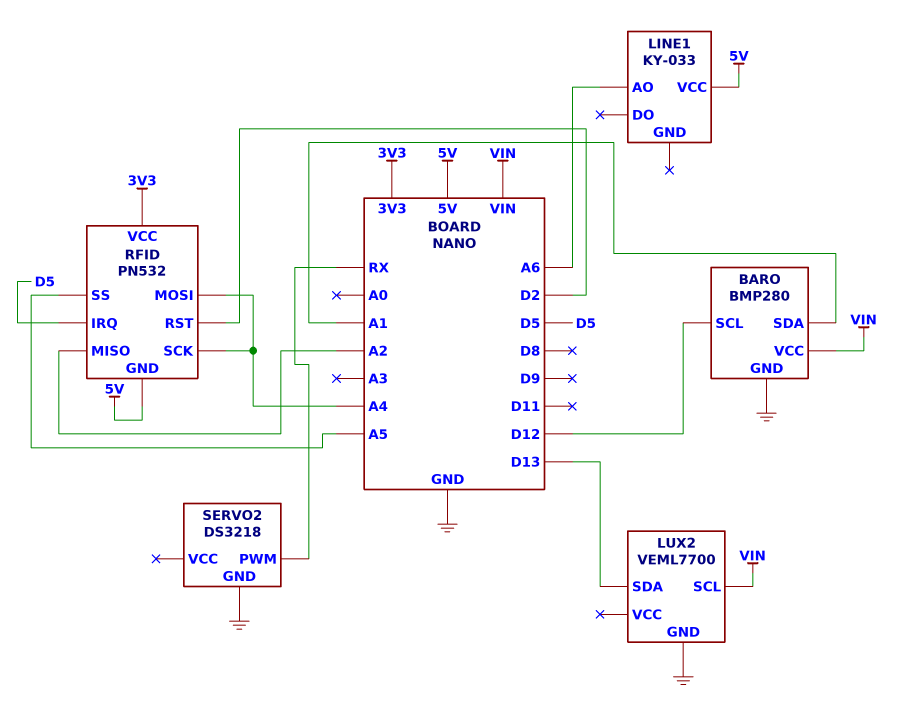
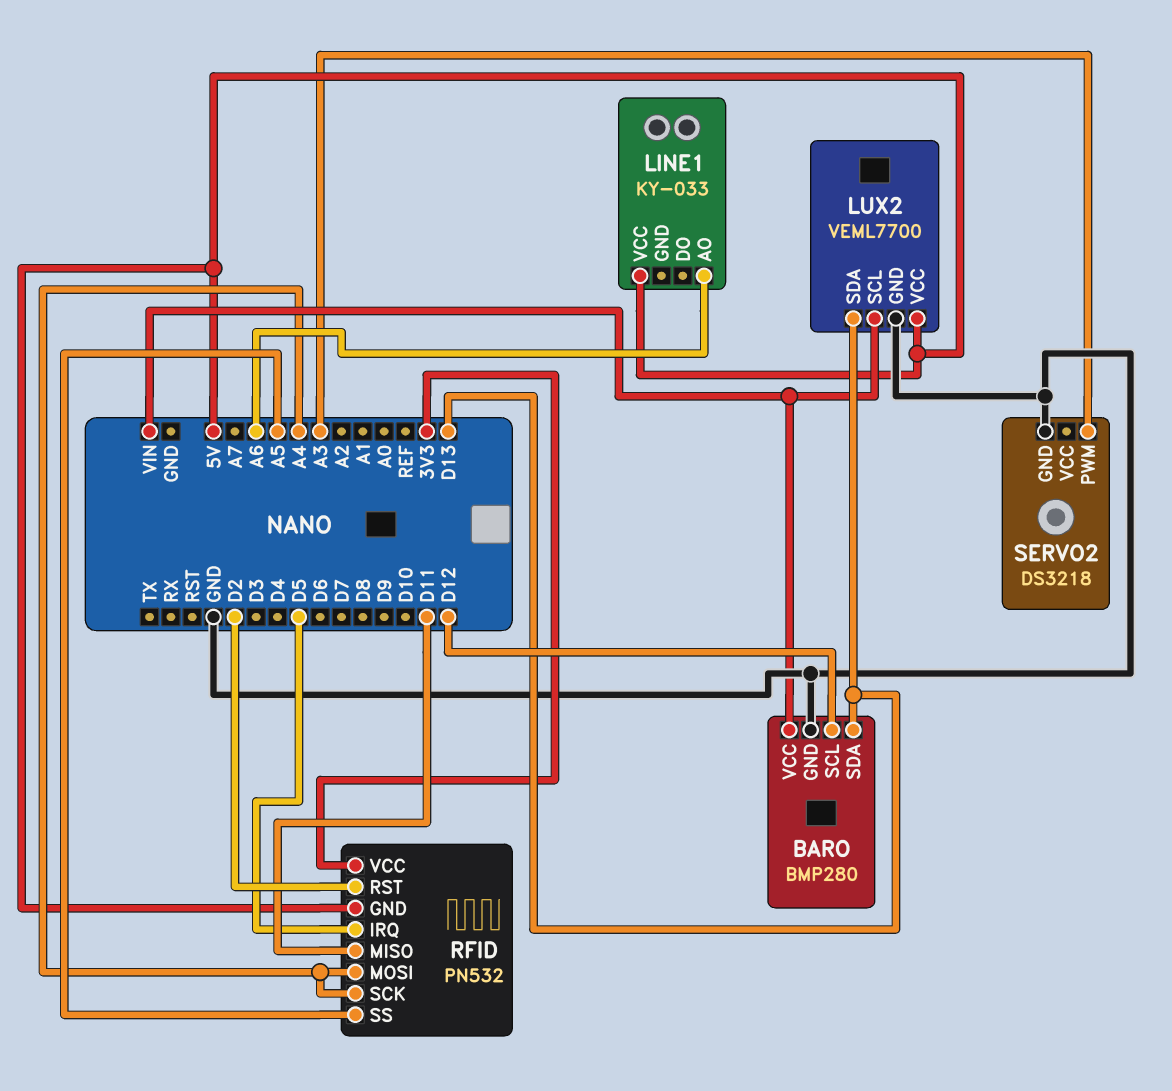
BARO pin SDA: A1 -> D13
LUX2 pin VCC: none -> 5V
RFID pin MISO: A2 -> D11
SERVO2 pin PWM: RX -> A3

